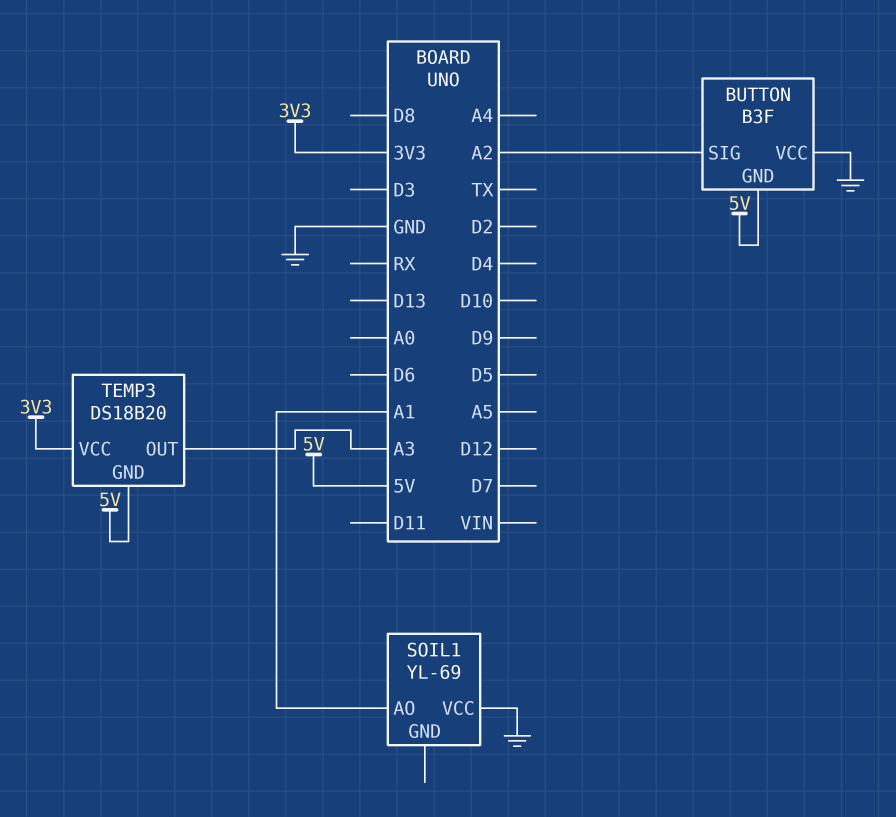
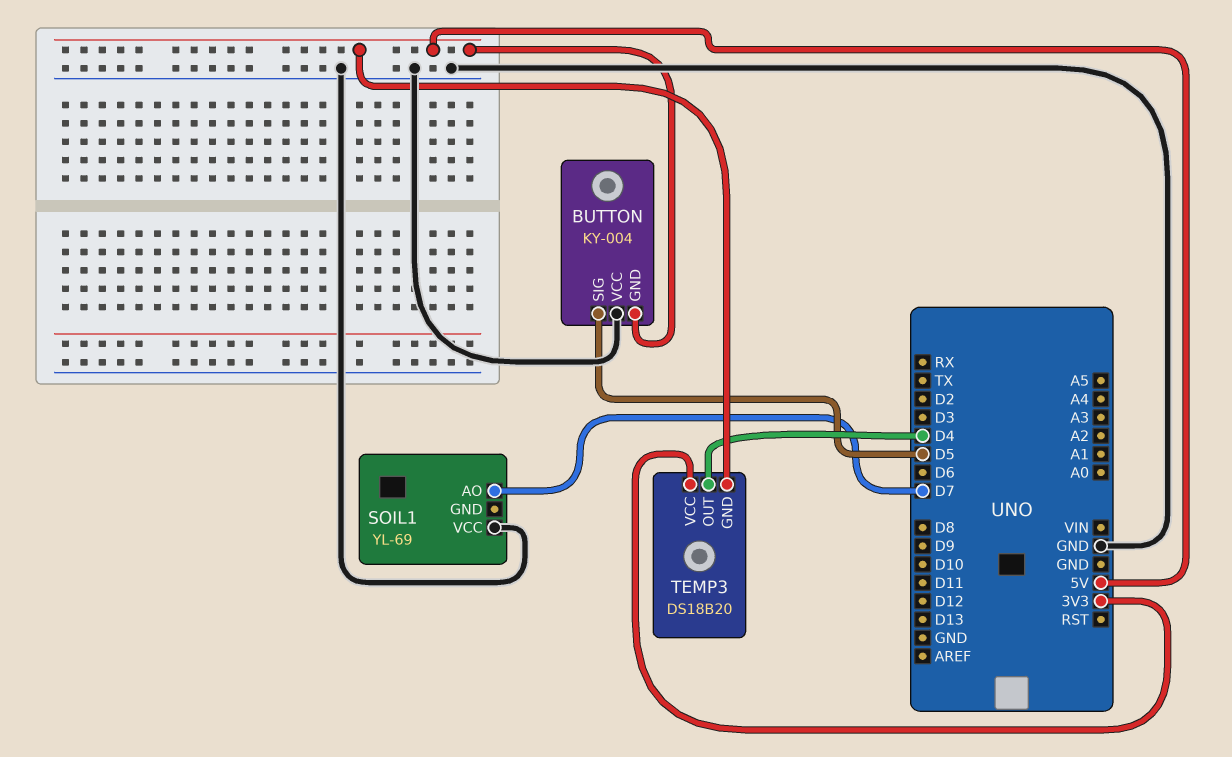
BUTTON: B3F -> KY-004
BUTTON pin SIG: A2 -> D5
SOIL1 pin AO: A1 -> D7
TEMP3 pin OUT: A3 -> D4

